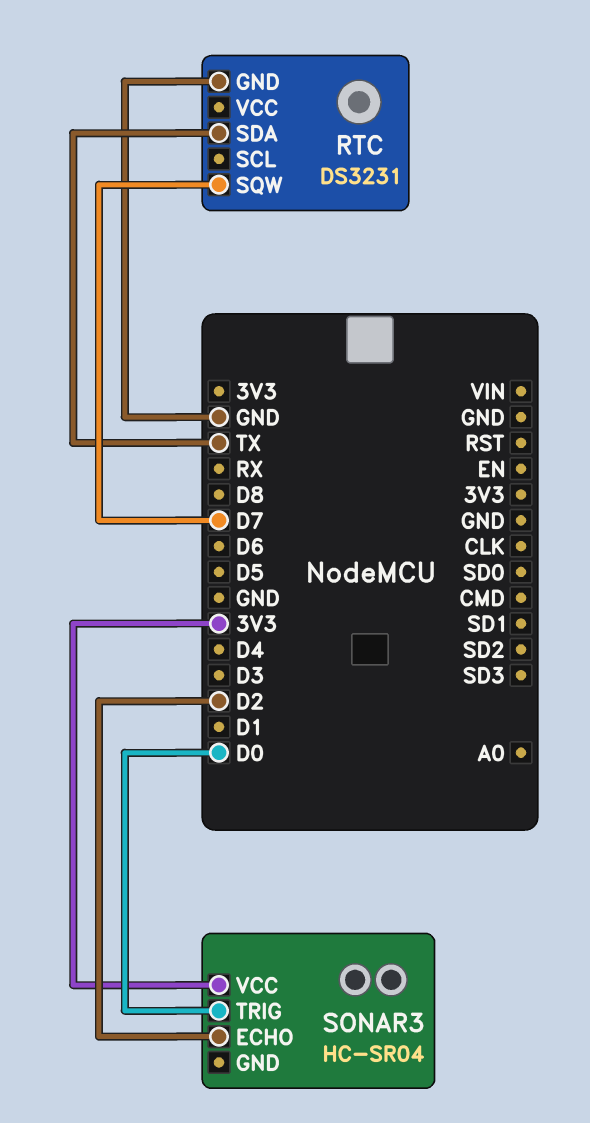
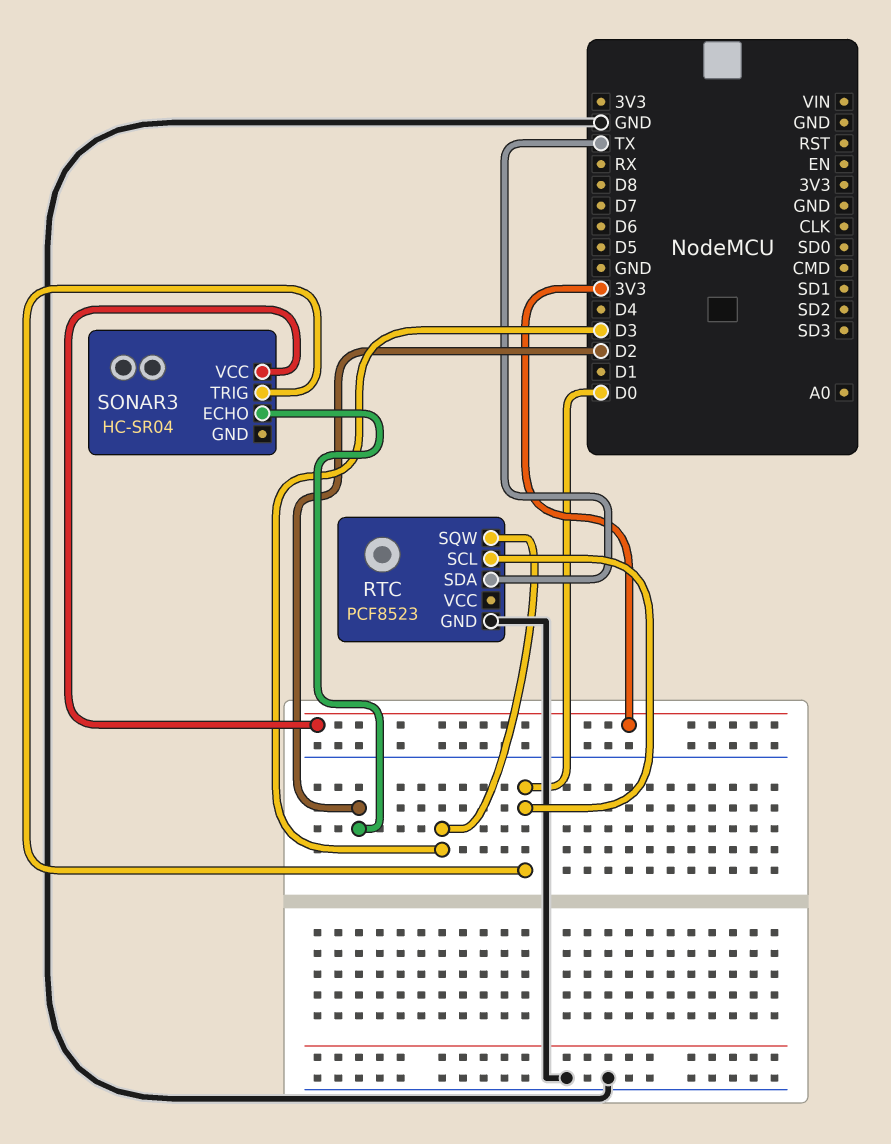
RTC: DS3231 -> PCF8523
RTC pin SCL: none -> D0
RTC pin SQW: D7 -> D3

